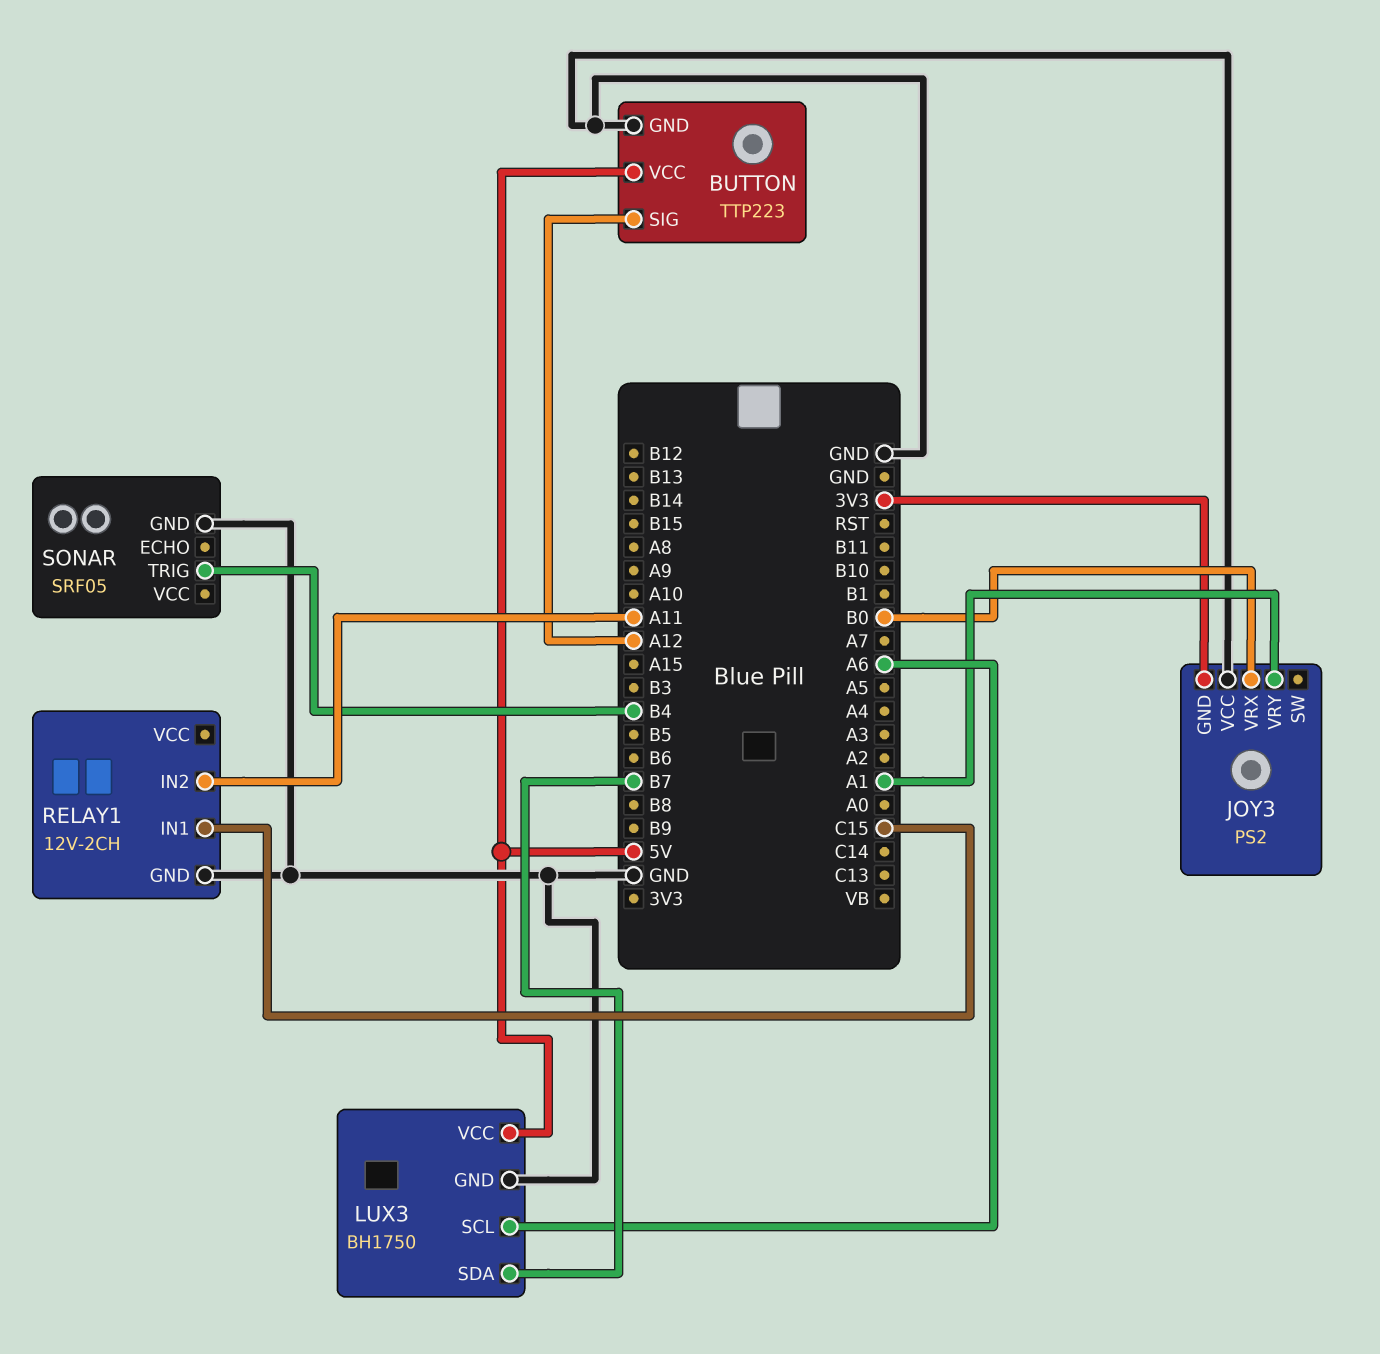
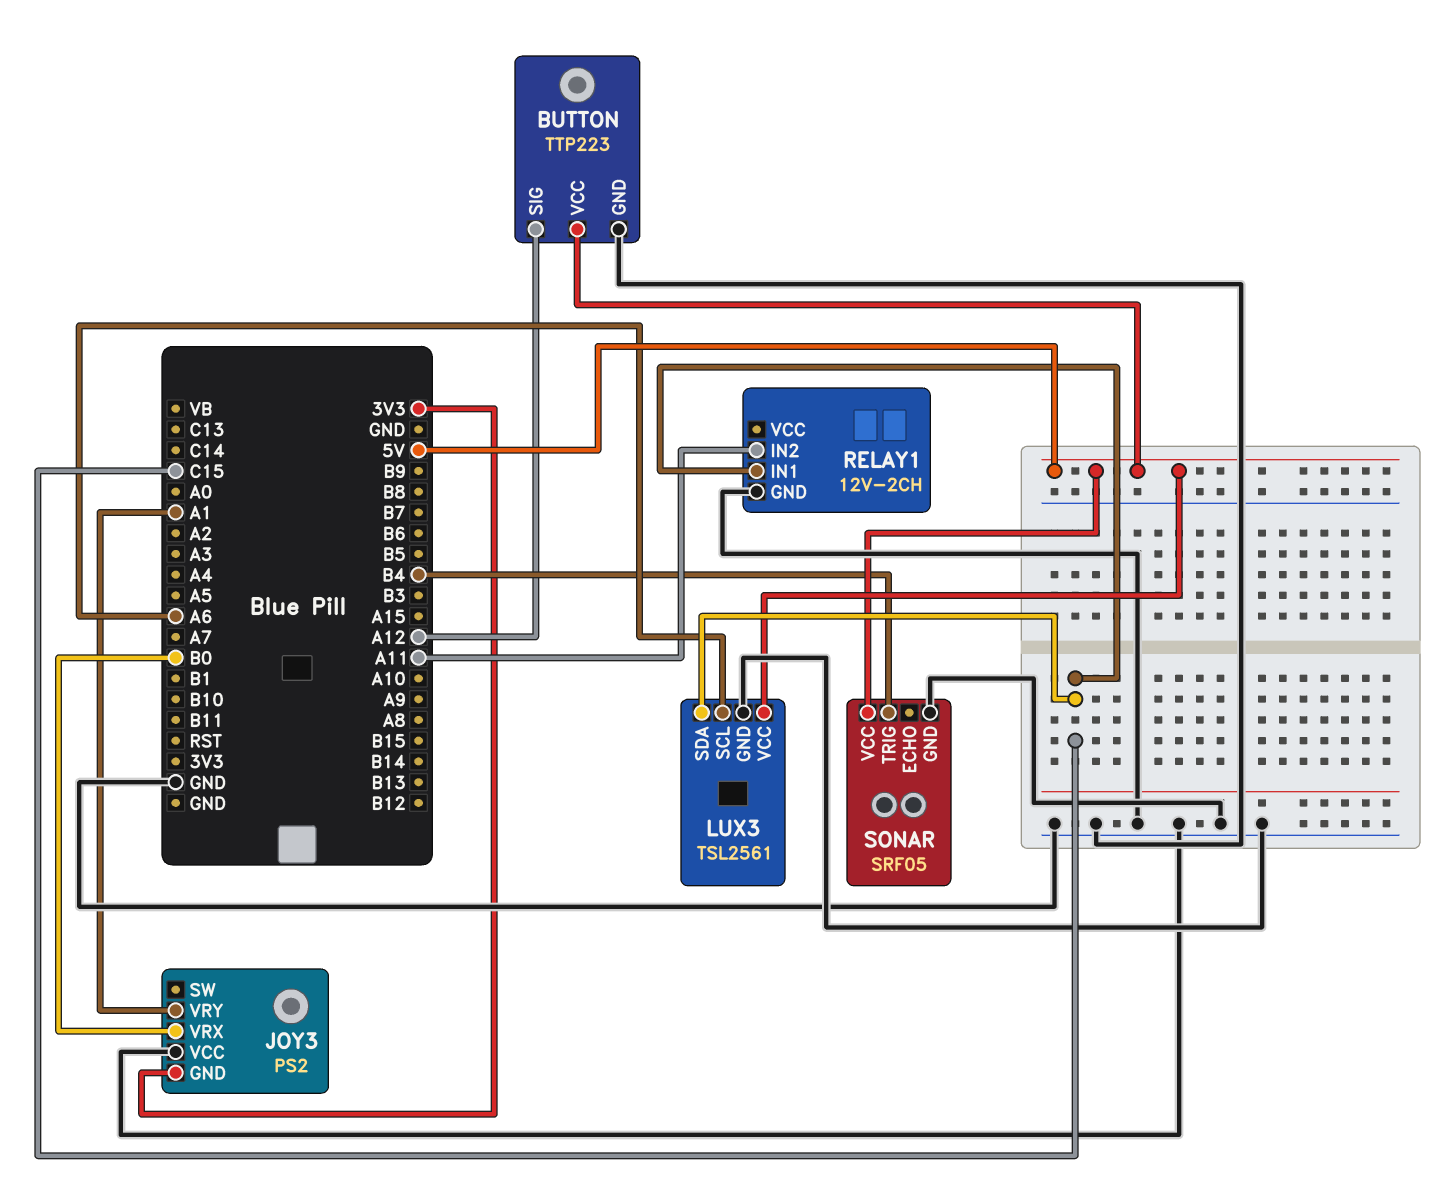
LUX3: BH1750 -> TSL2561
LUX3 pin SDA: B7 -> C15
SONAR pin VCC: none -> 5V

